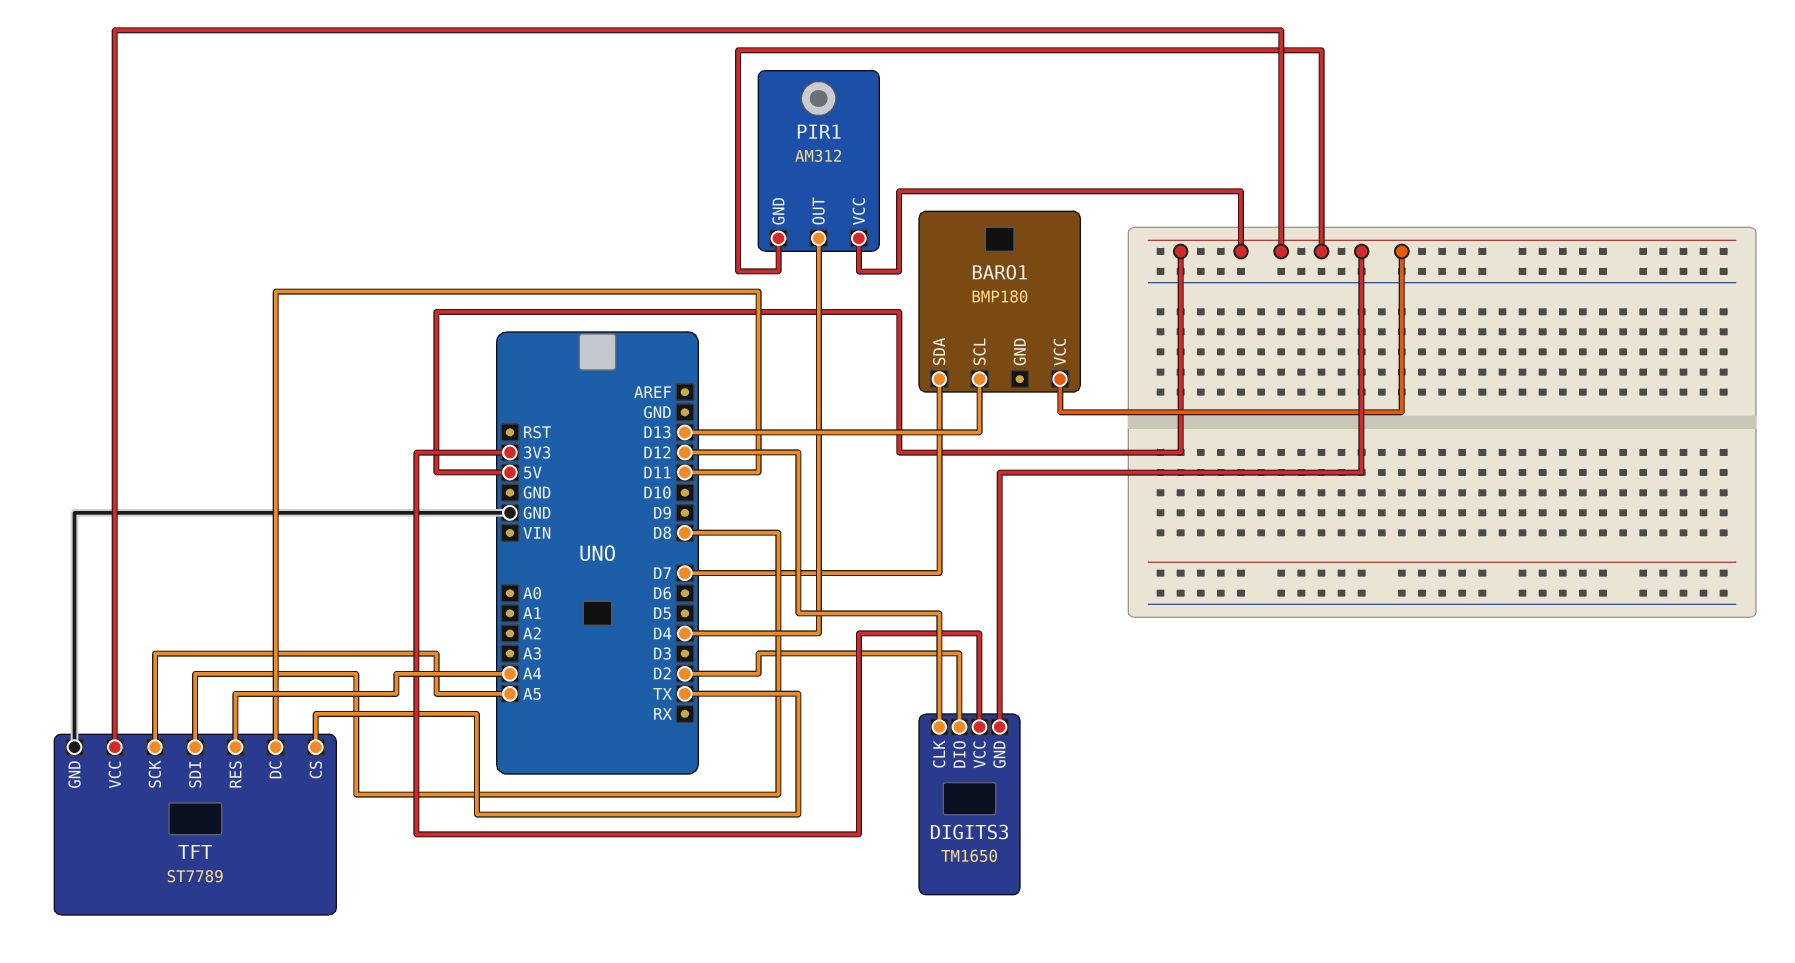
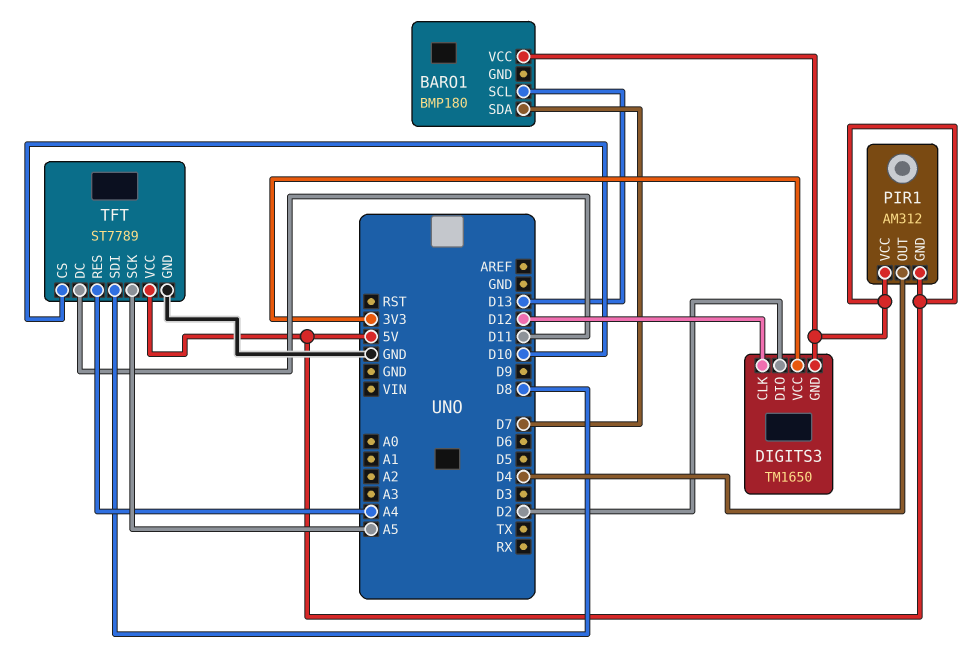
TFT pin CS: TX -> D10

